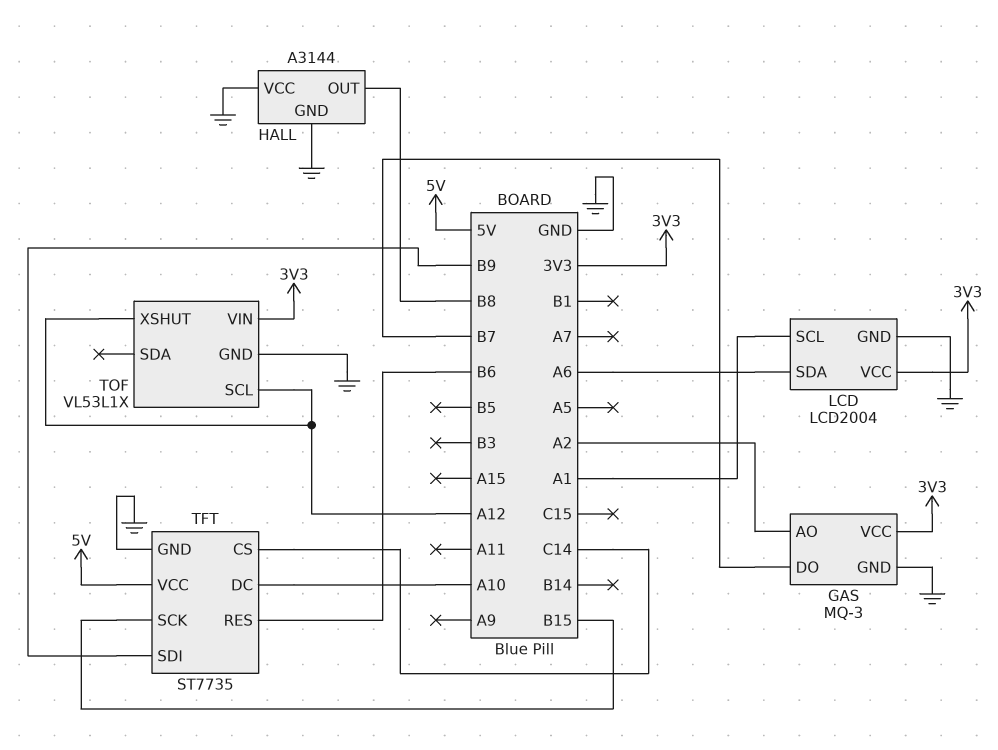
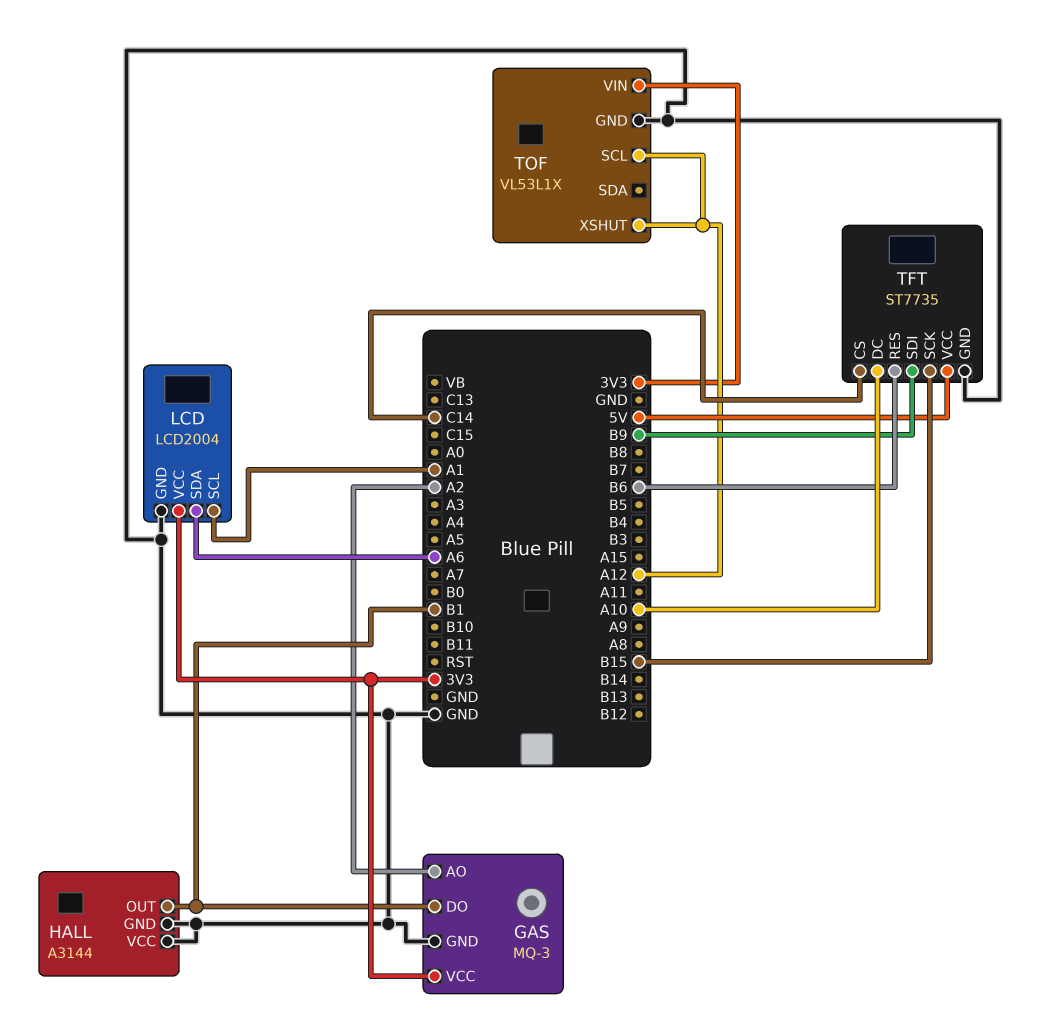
GAS pin DO: B7 -> B1
HALL pin OUT: B8 -> B1

